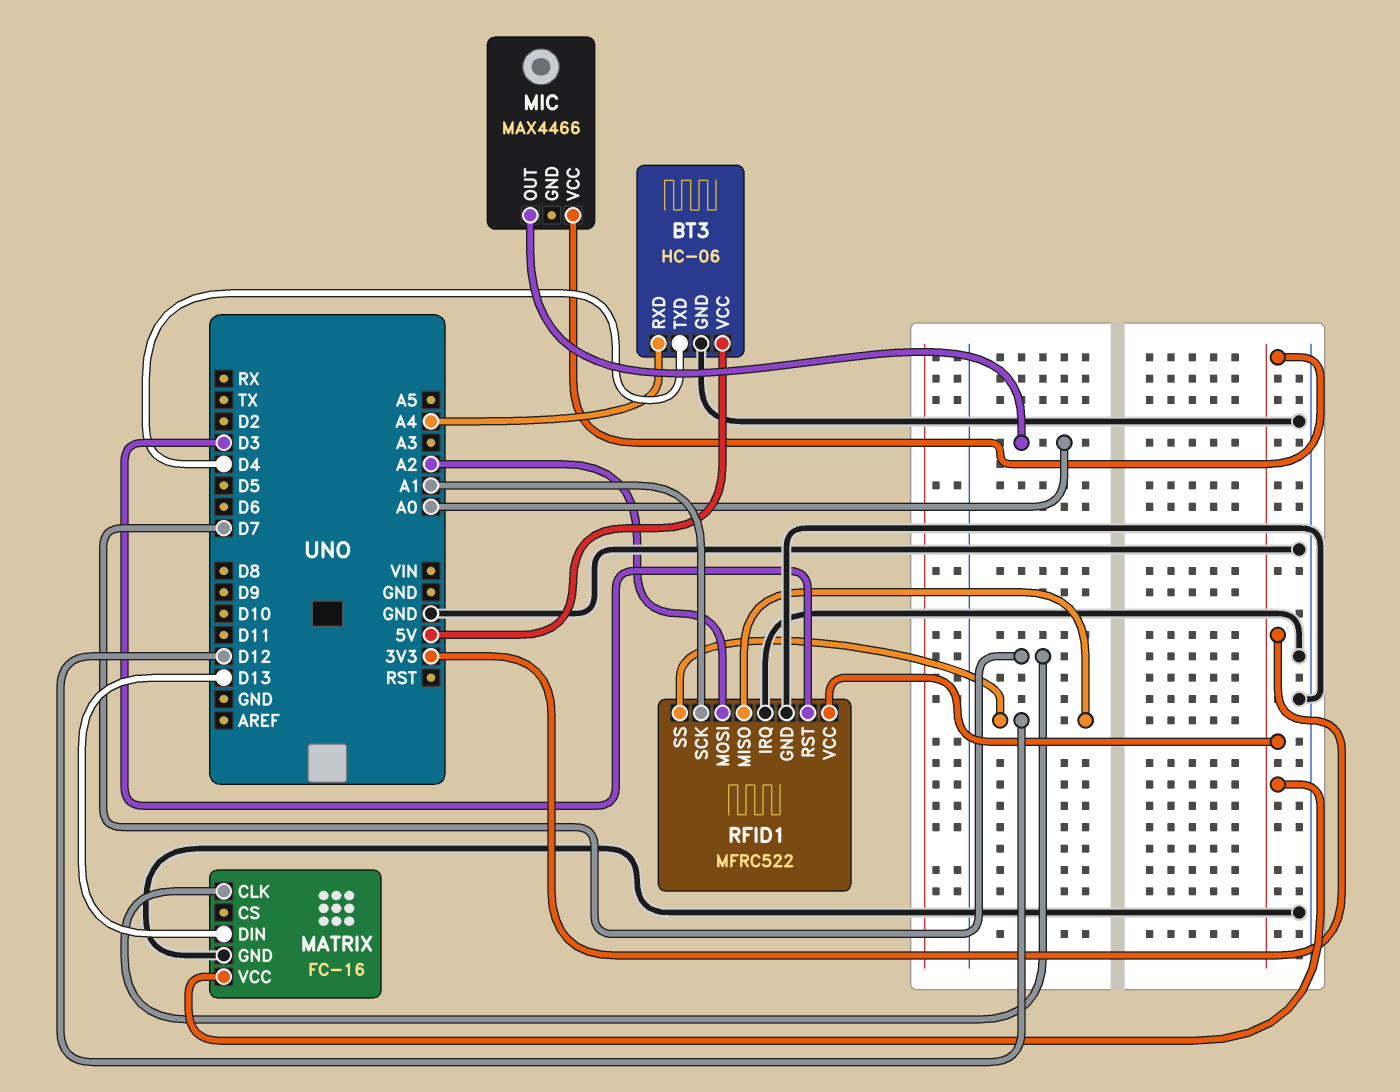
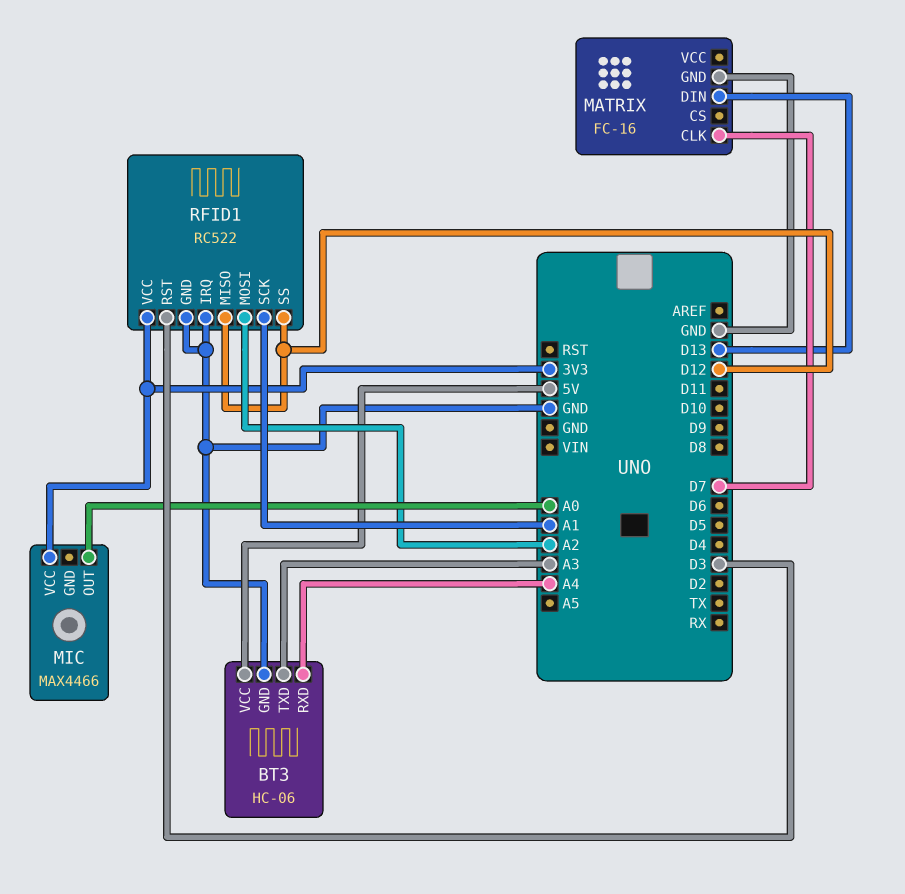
BT3 pin TXD: D4 -> A3
MATRIX pin VCC: 3V3 -> none
RFID1: MFRC522 -> RC522

